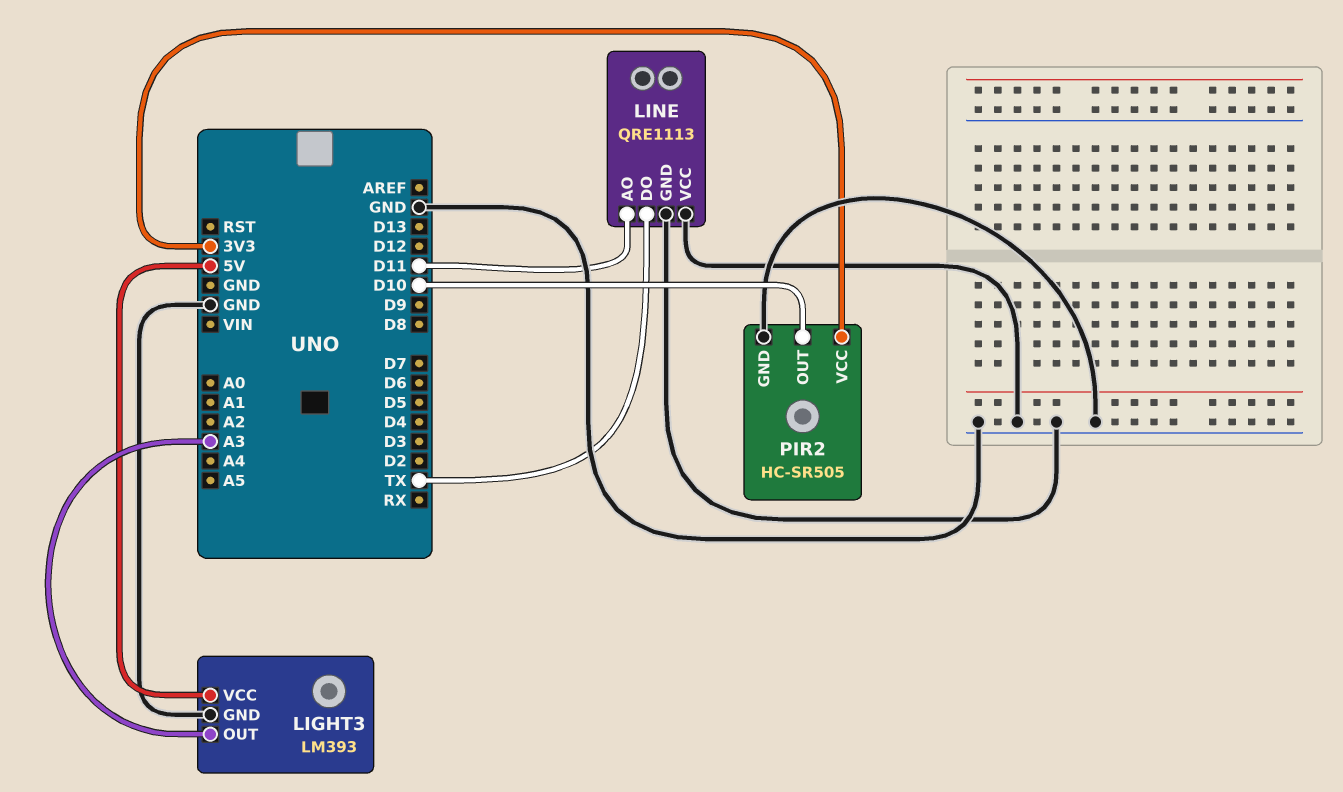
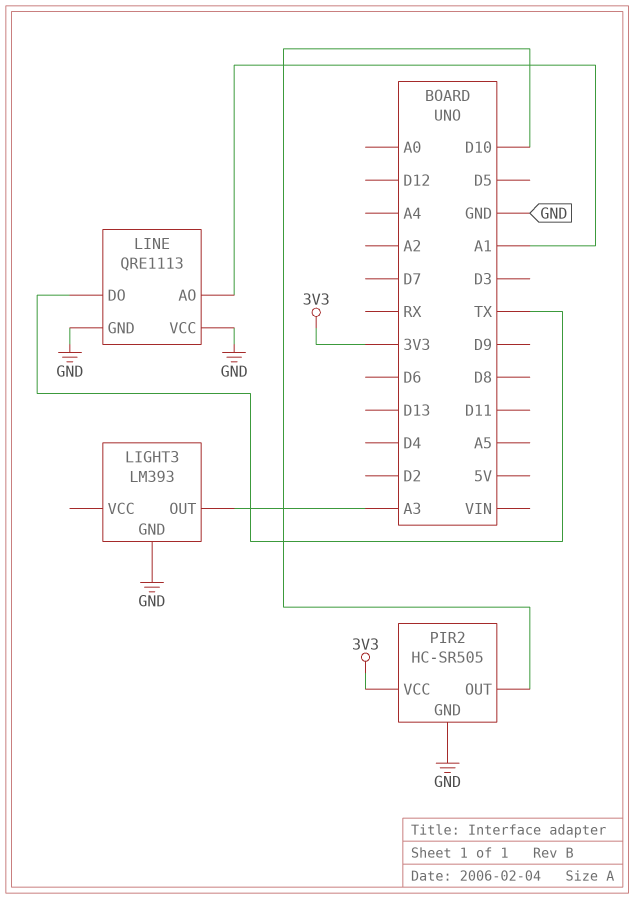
LIGHT3 pin VCC: 5V -> none
LINE pin AO: D11 -> A1

